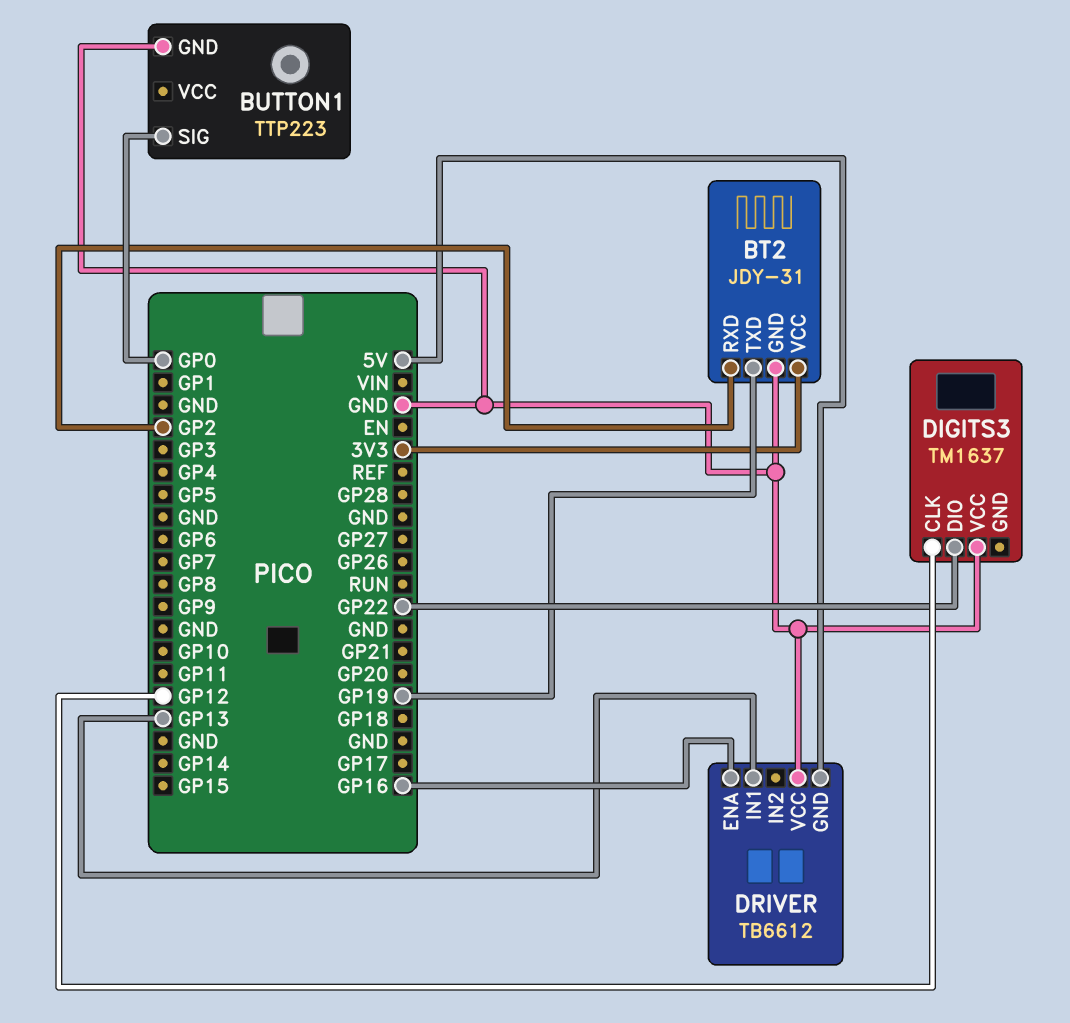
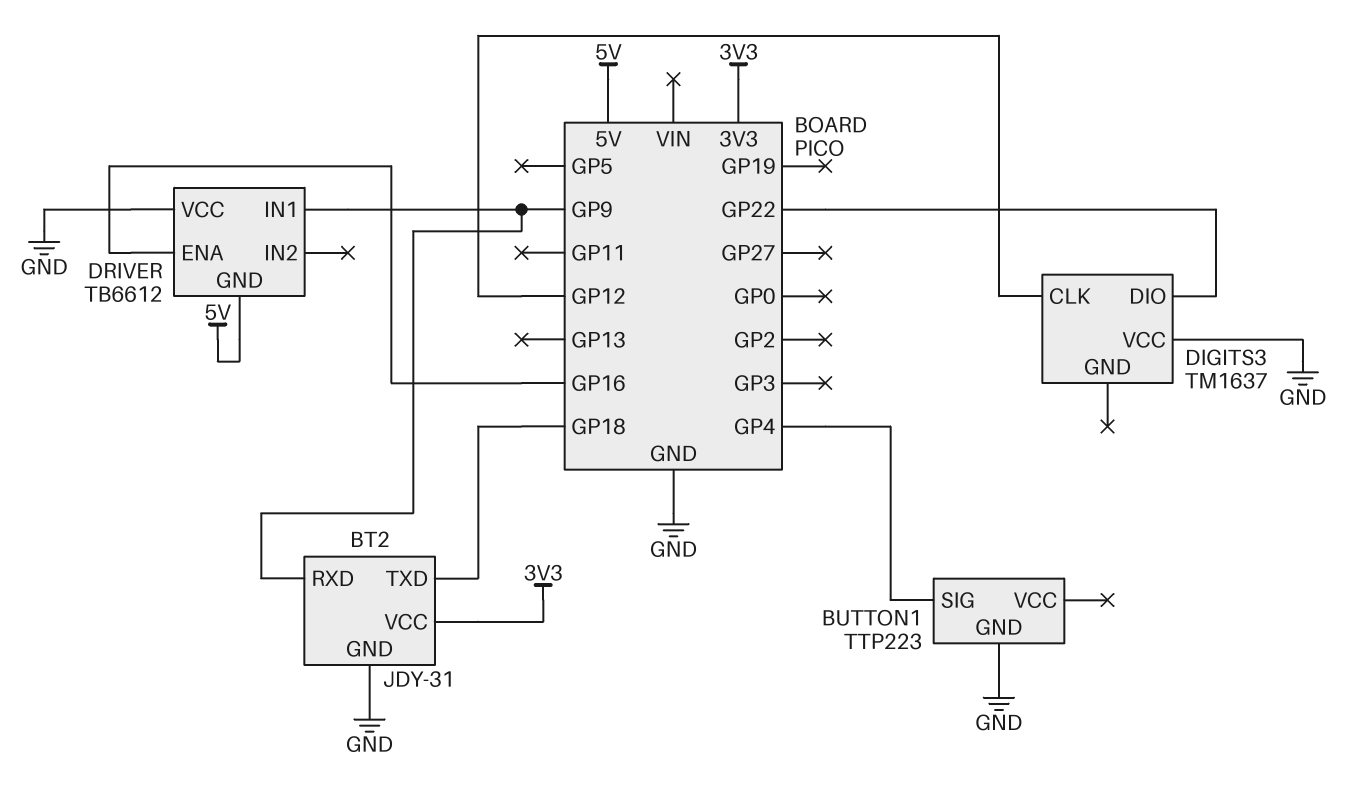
BT2 pin RXD: GP2 -> GP9
BT2 pin TXD: GP19 -> GP18
BUTTON1 pin SIG: GP0 -> GP4
DRIVER pin IN1: GP13 -> GP9

